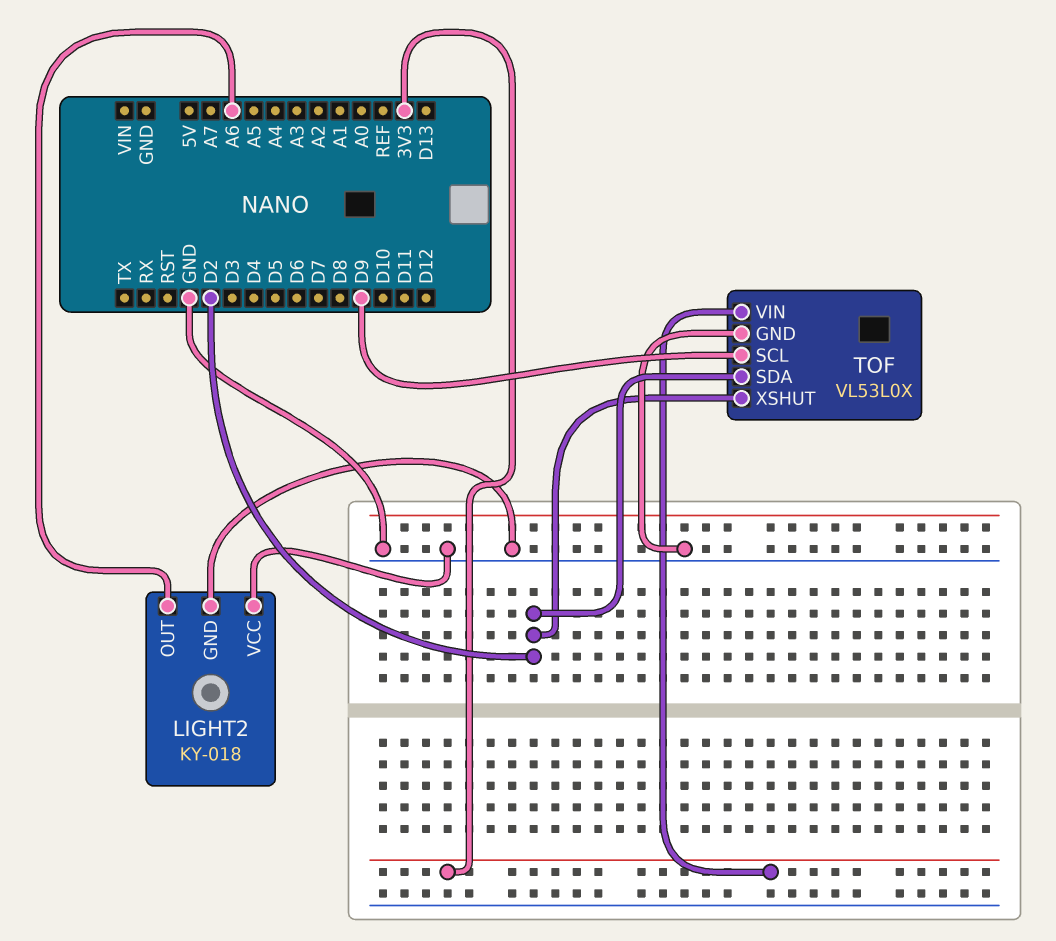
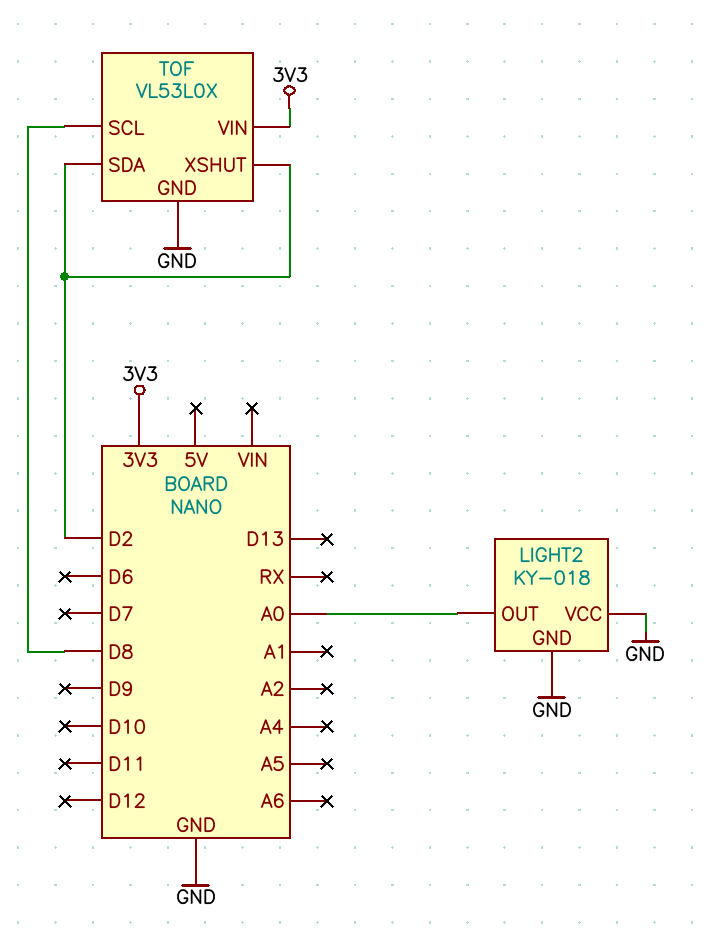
LIGHT2 pin OUT: A6 -> A0
TOF pin SCL: D9 -> D8

